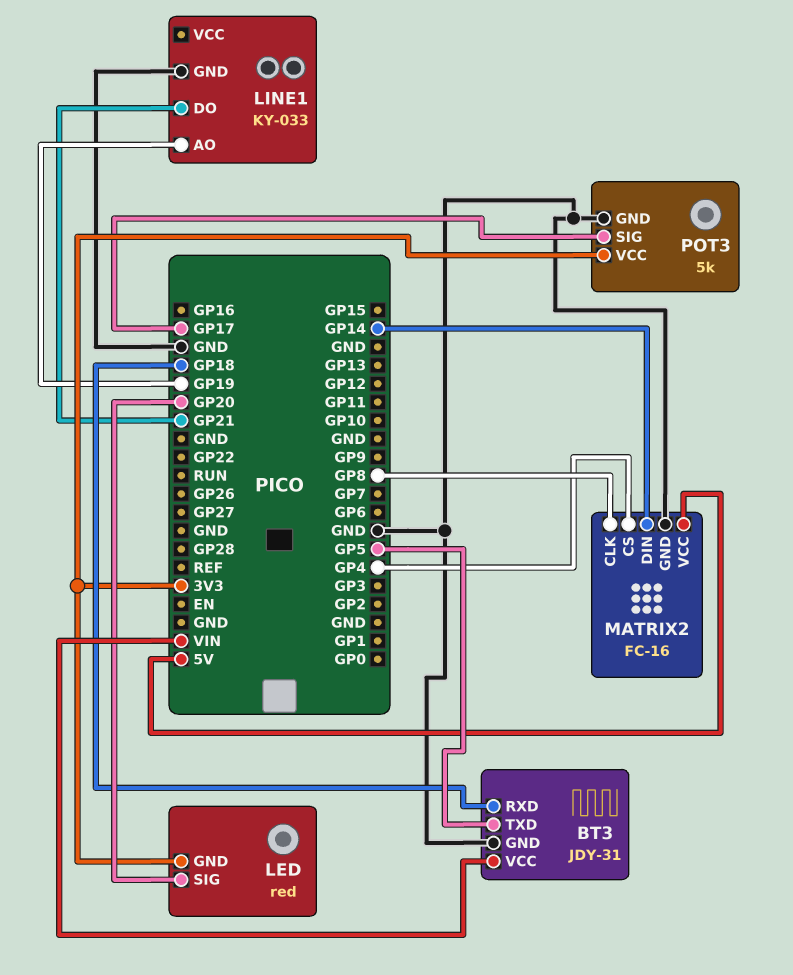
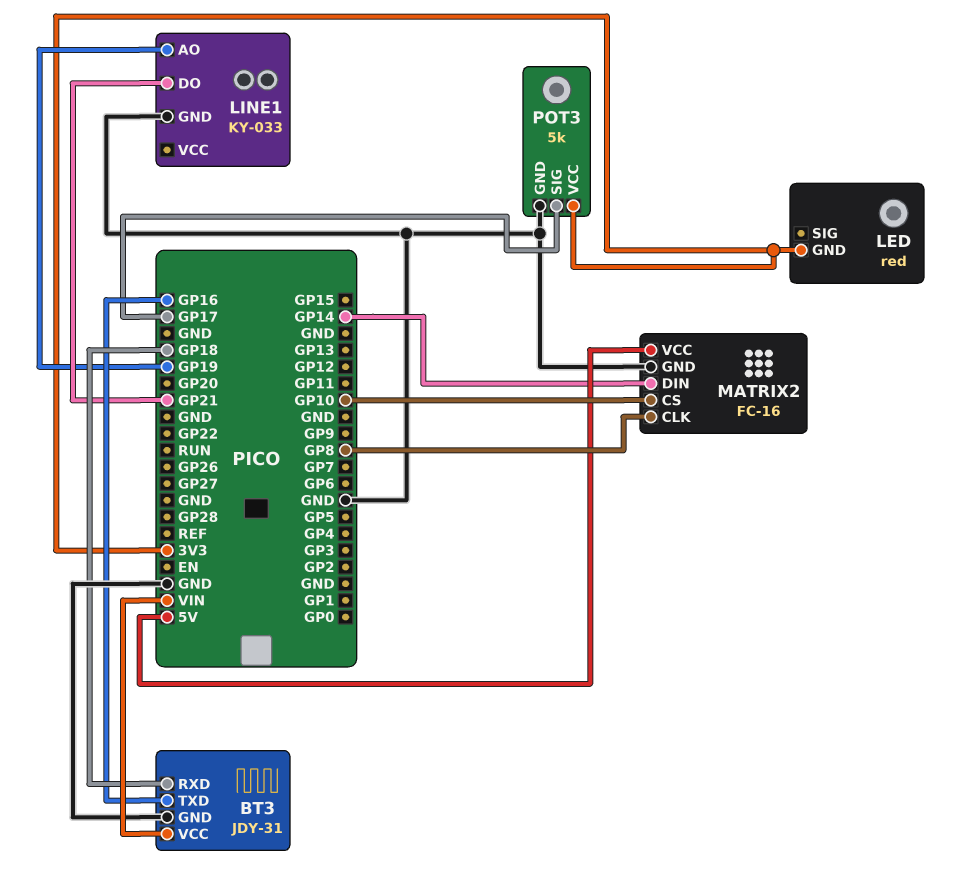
BT3 pin TXD: GP5 -> GP16
LED pin SIG: GP20 -> none
MATRIX2 pin CS: GP4 -> GP10

